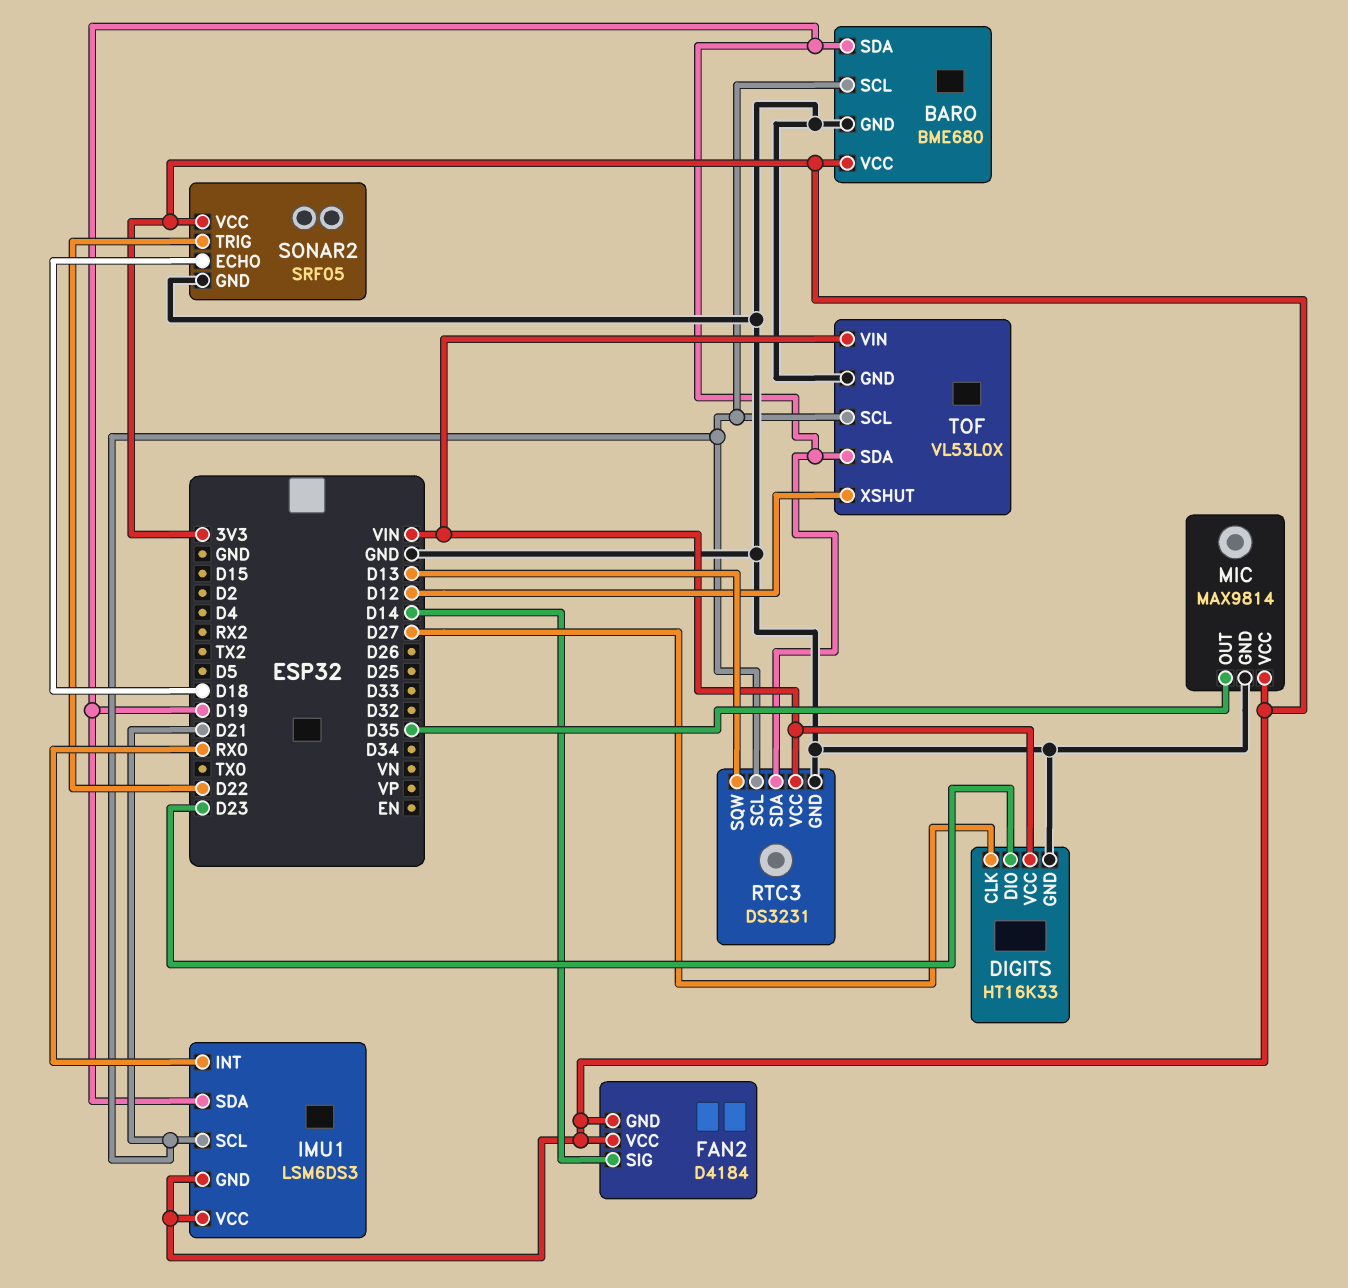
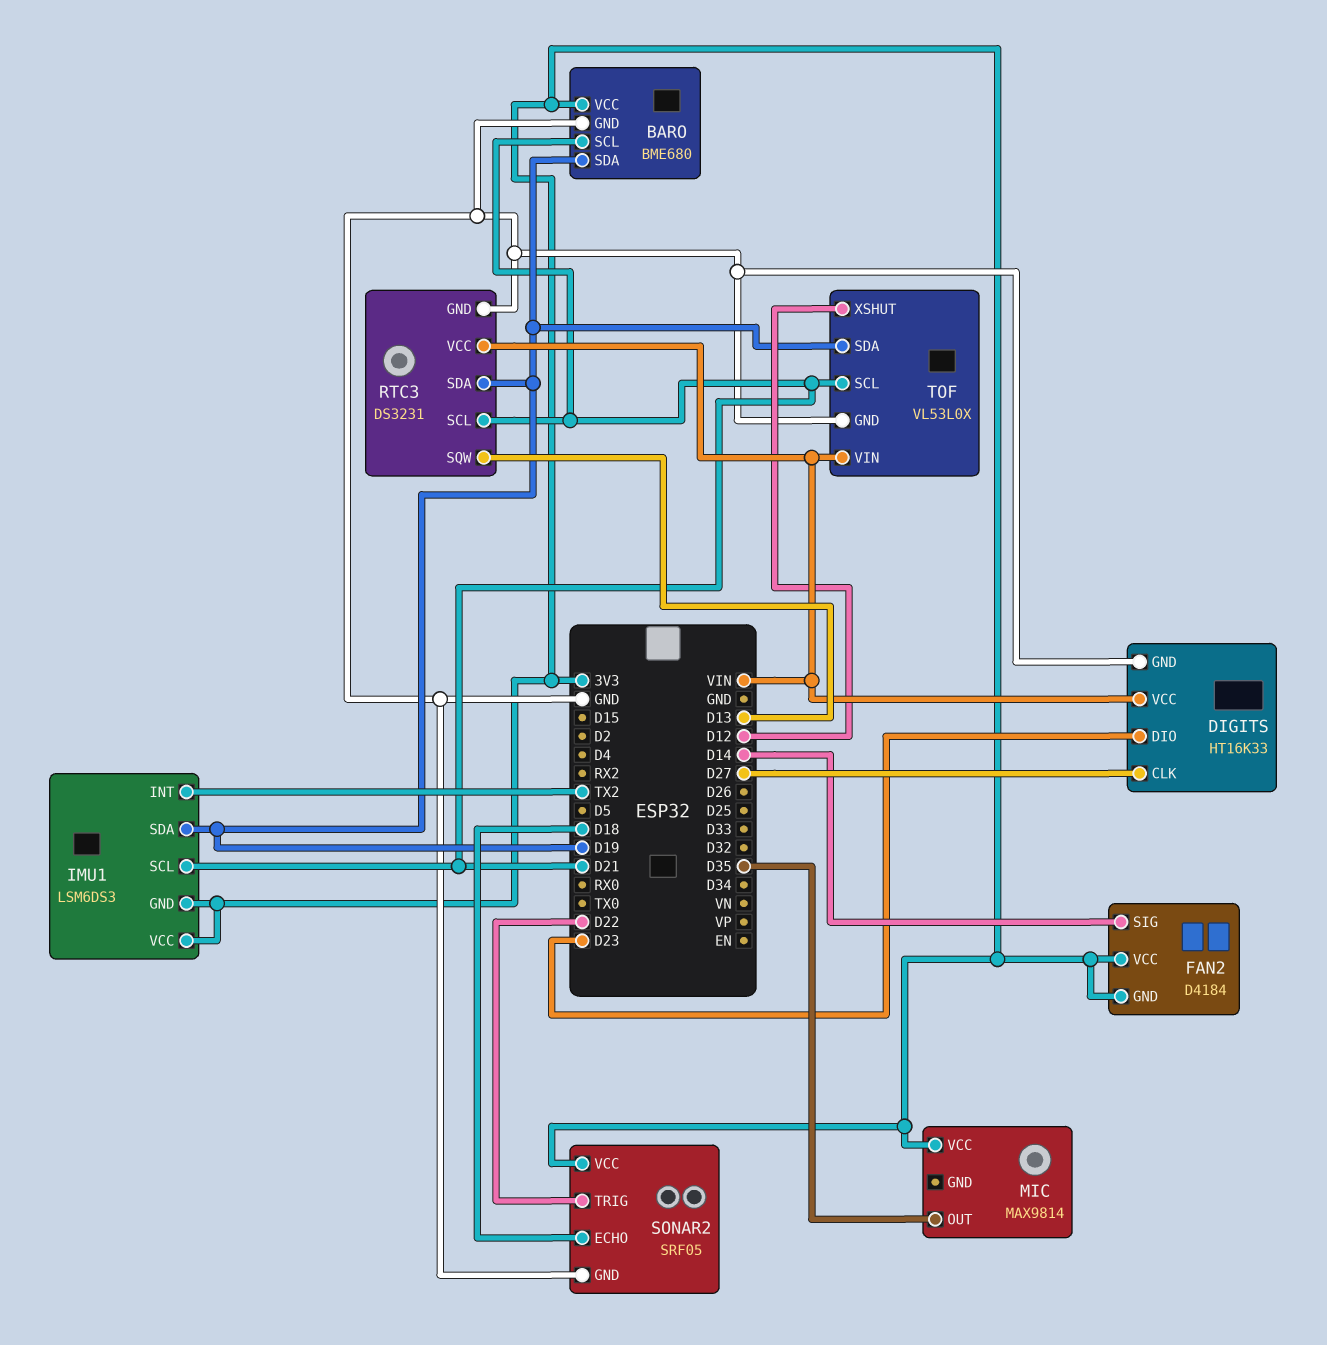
IMU1 pin INT: RX0 -> TX2
MIC pin GND: GND -> none

